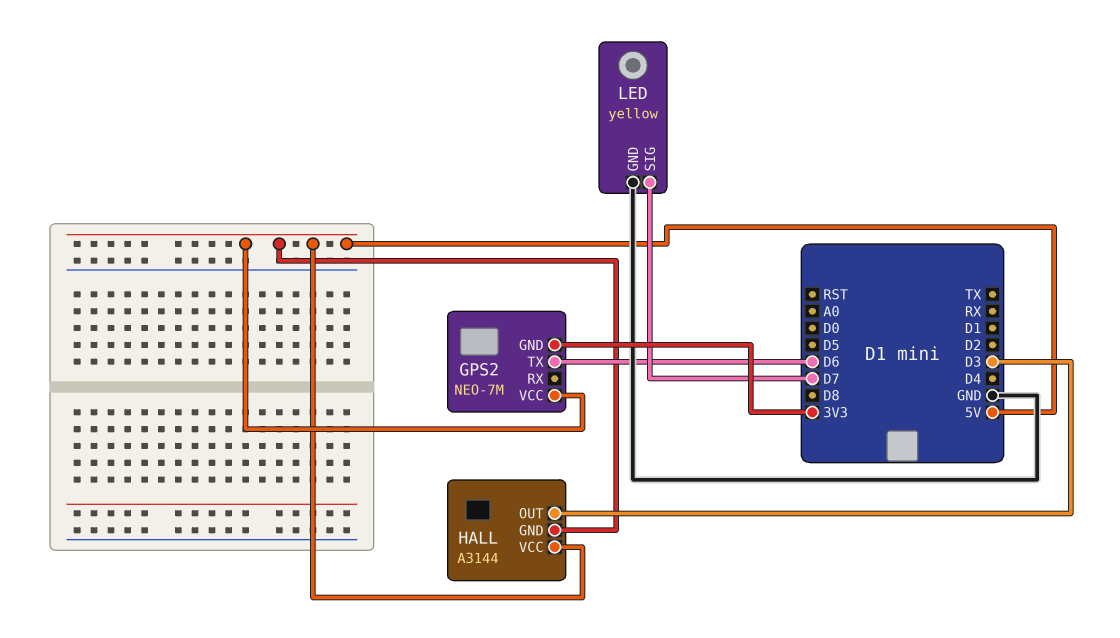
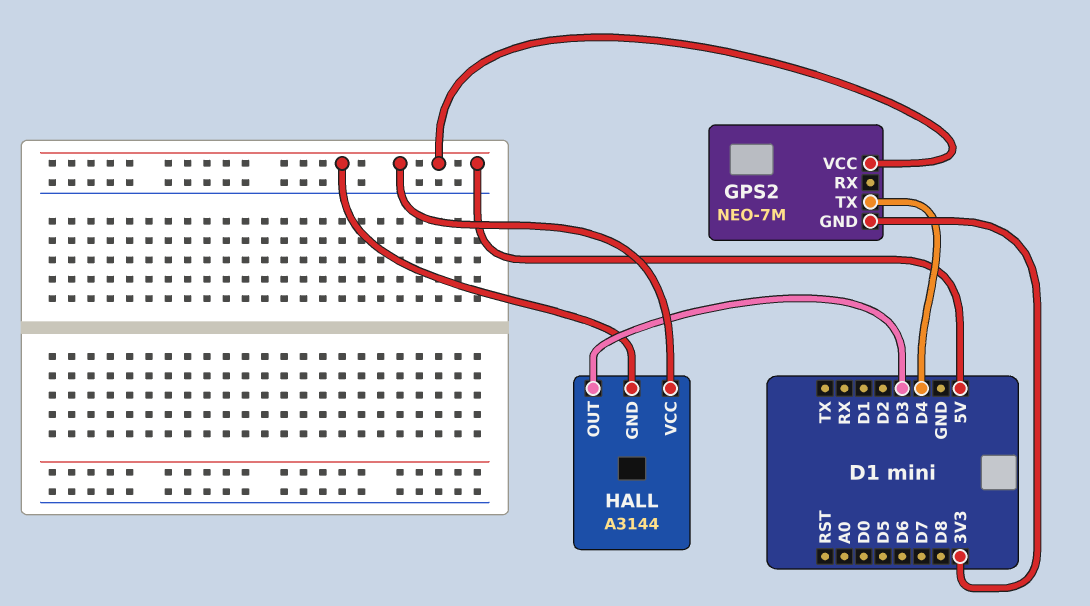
GPS2 pin TX: D6 -> D4
LED: yellow -> none
LED pin GND: GND -> none
LED pin SIG: D7 -> none

